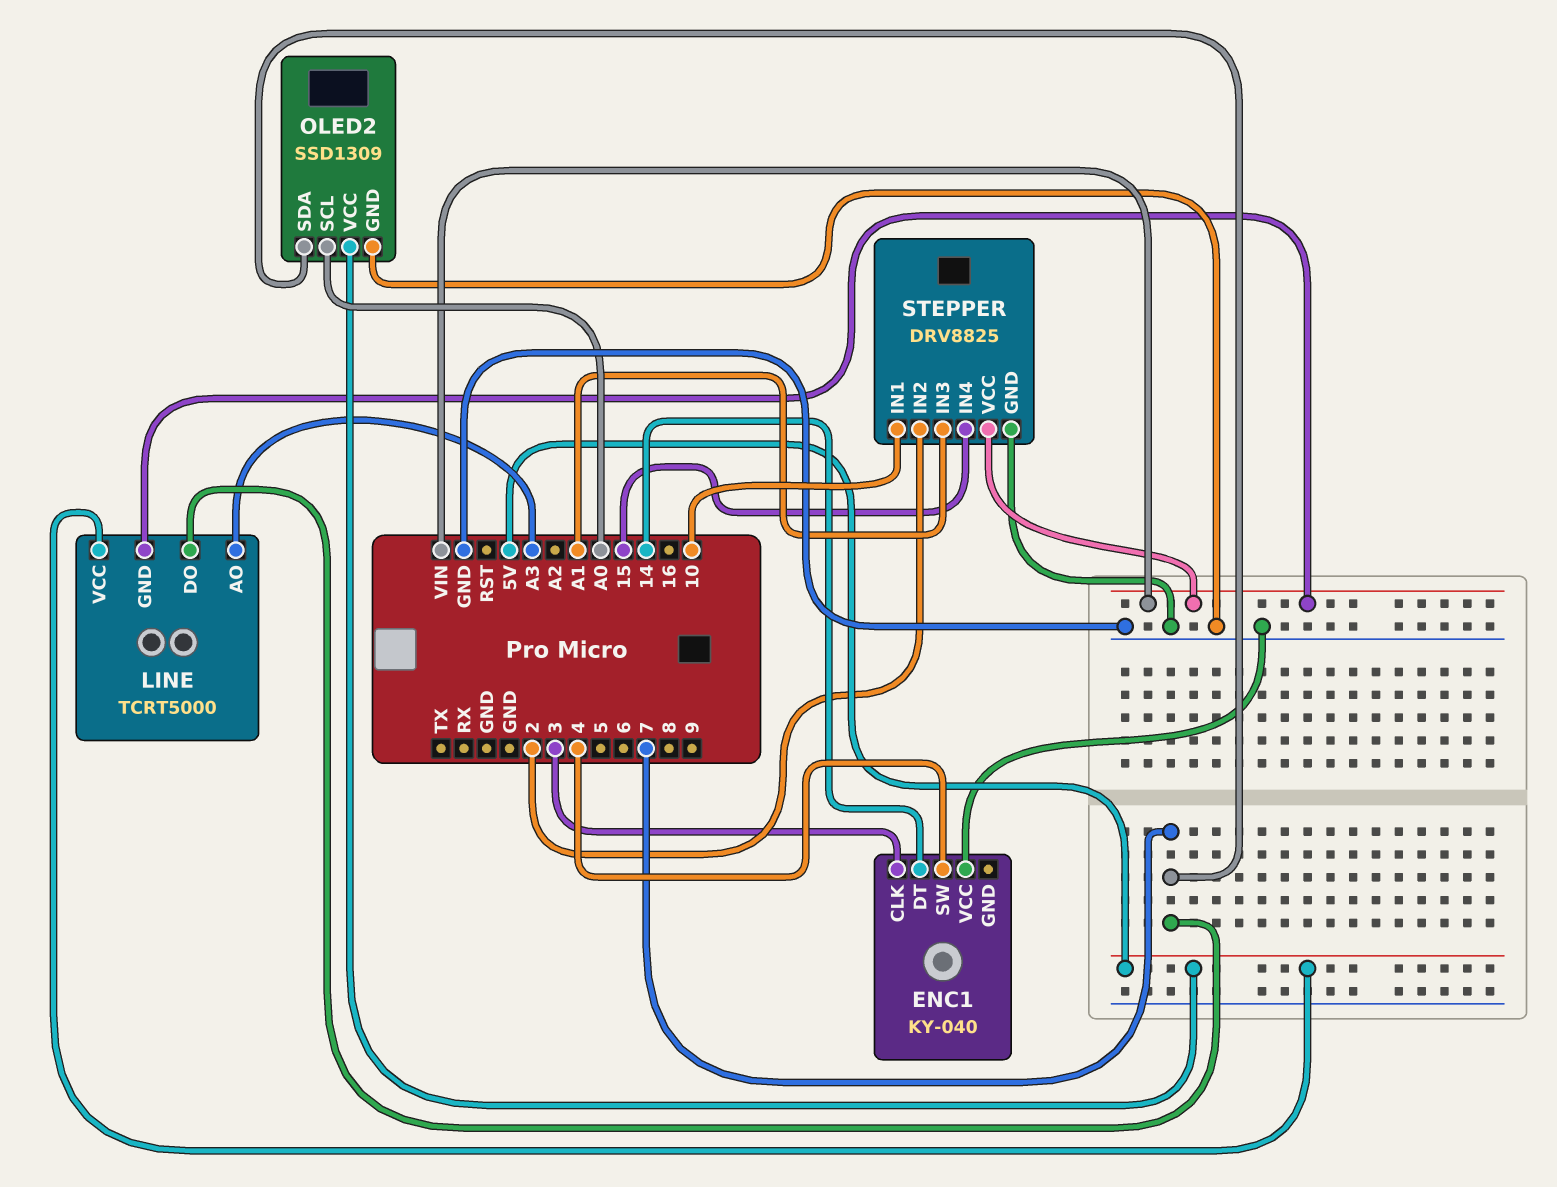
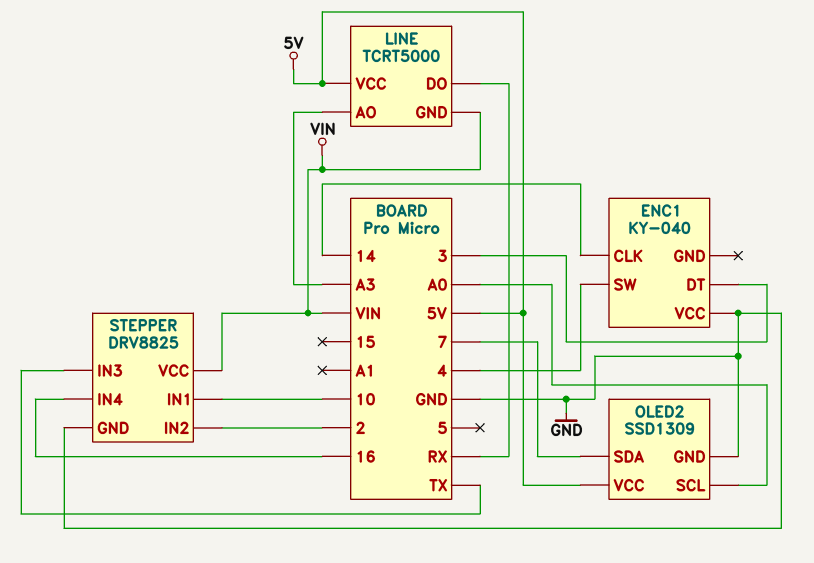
ENC1 pin CLK: 3 -> 14
ENC1 pin DT: 14 -> 3
LINE pin DO: 7 -> RX
STEPPER pin IN3: A1 -> TX
STEPPER pin IN4: 15 -> 16

